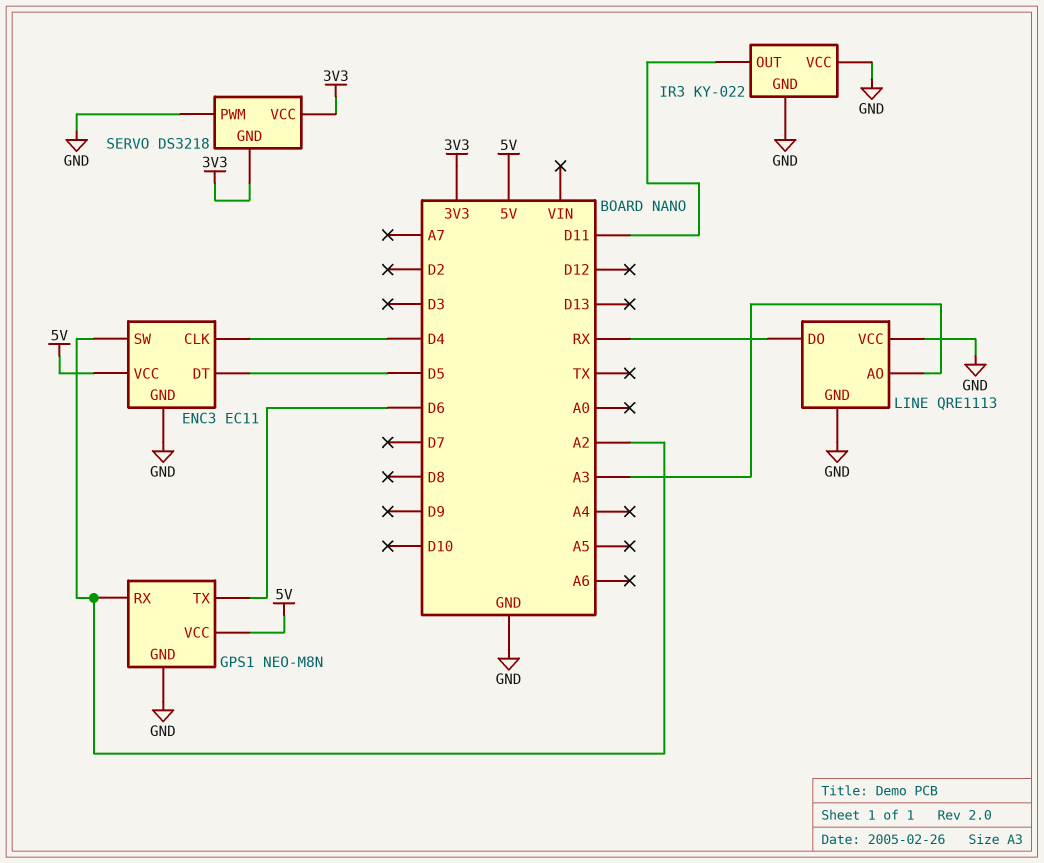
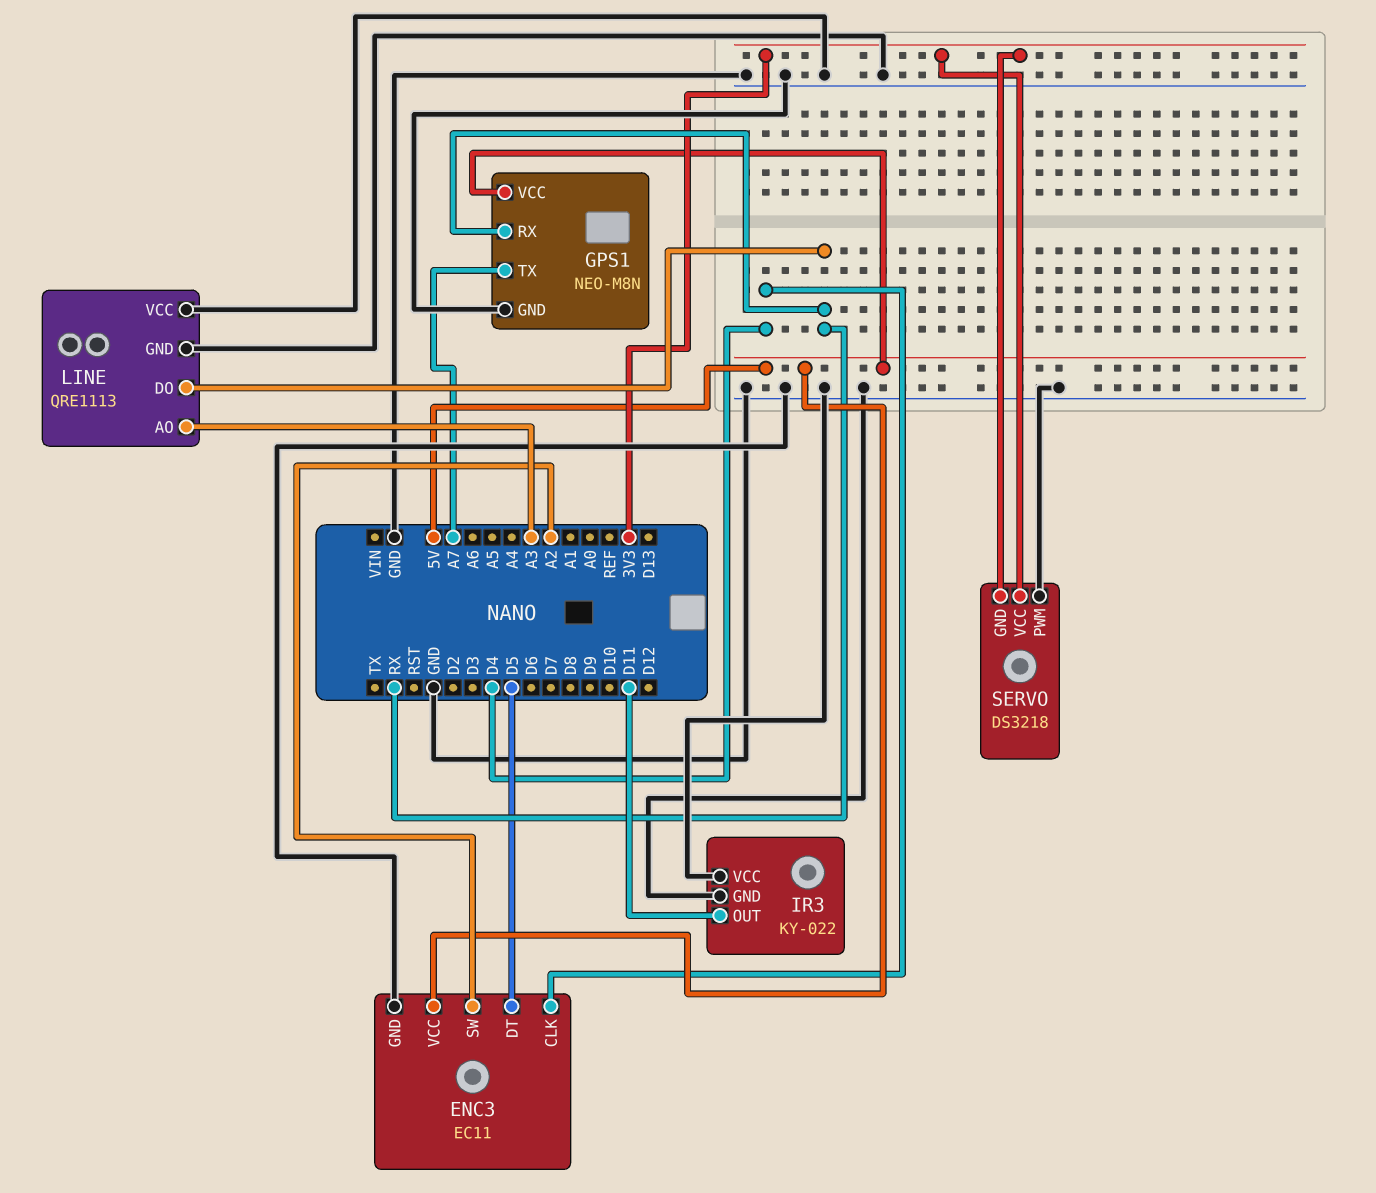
GPS1 pin RX: A2 -> RX
GPS1 pin TX: D6 -> A7

